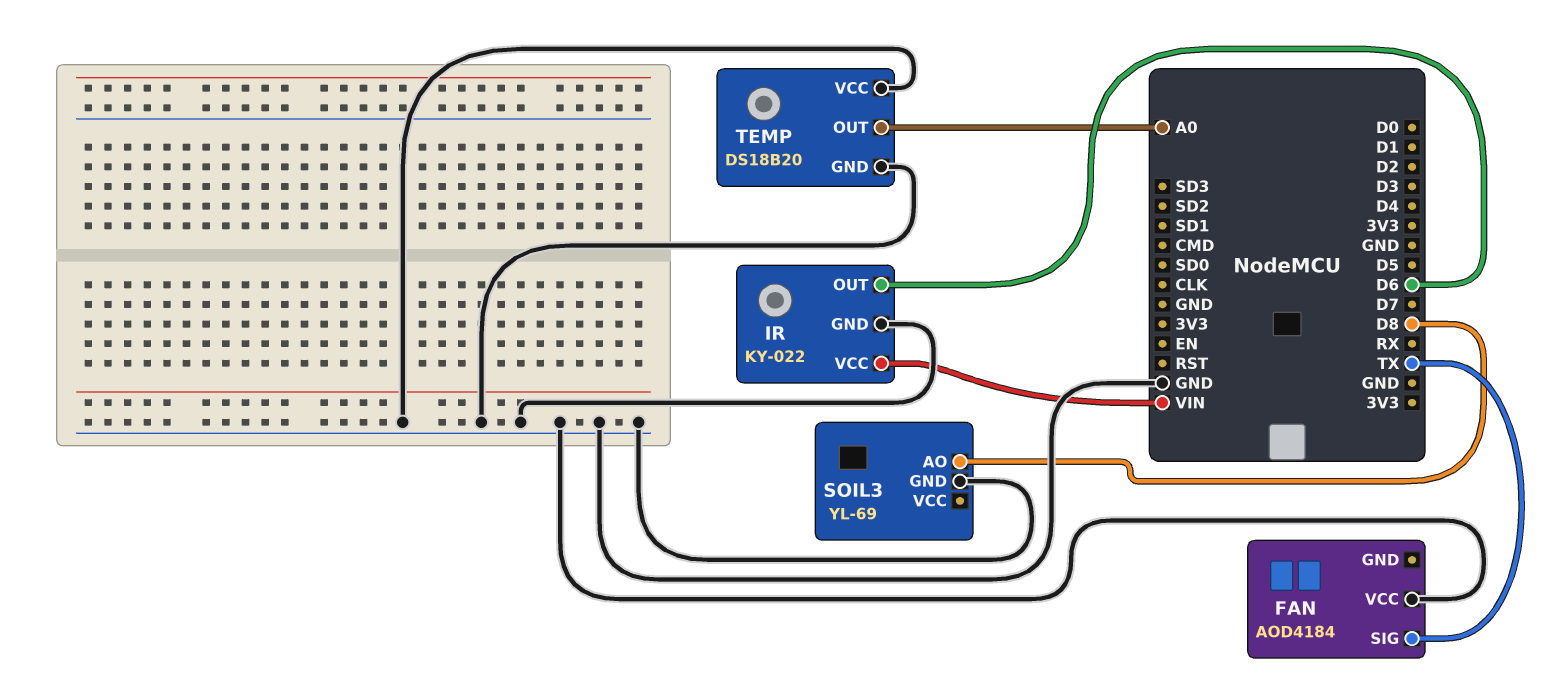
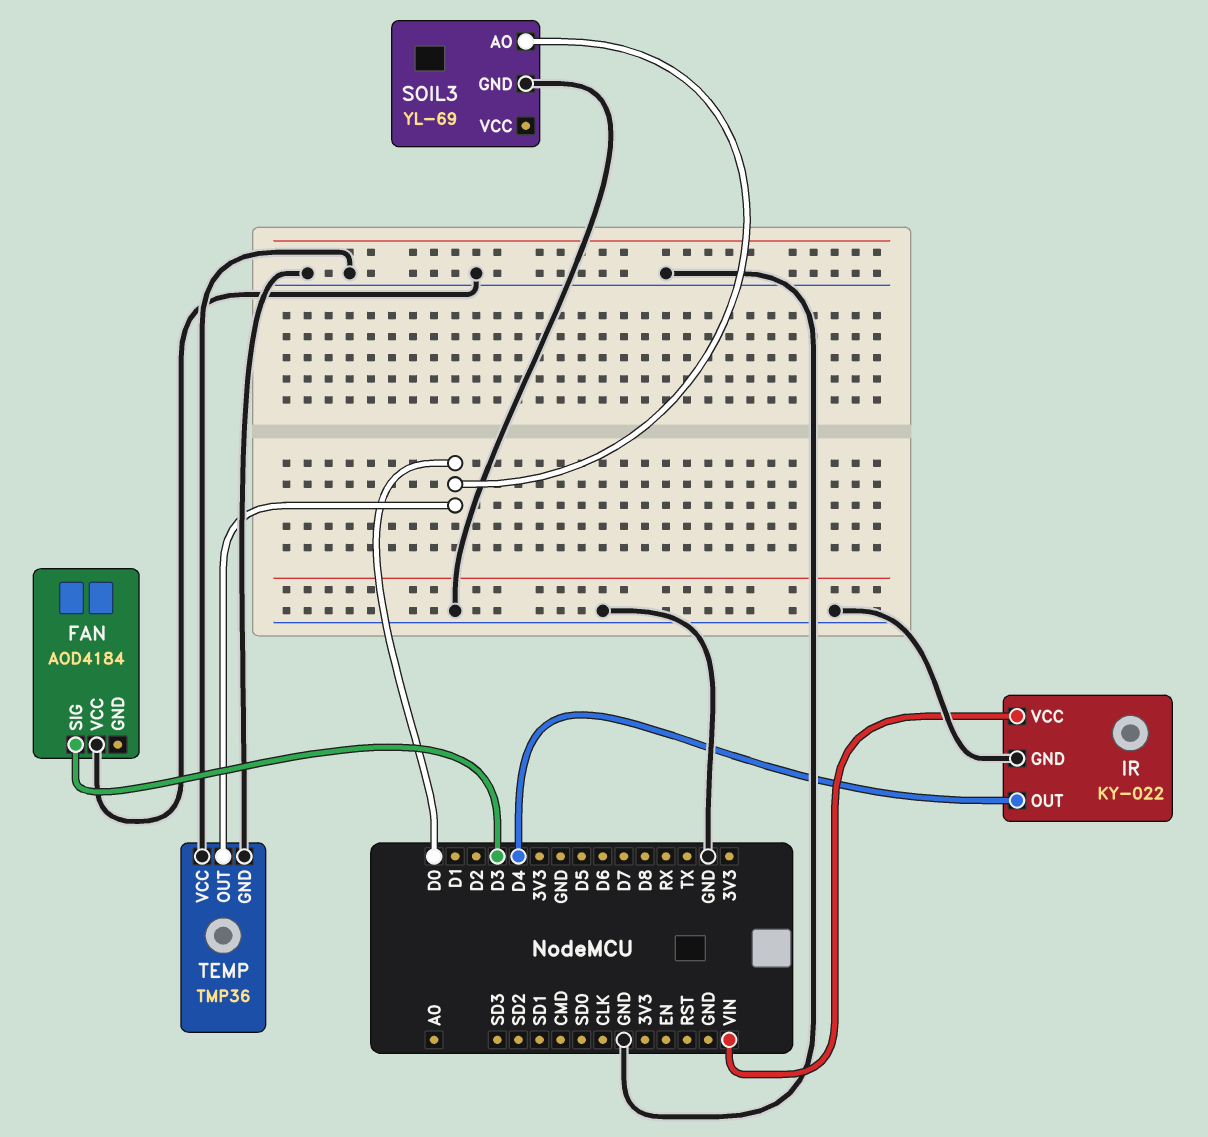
FAN pin SIG: TX -> D3
IR pin OUT: D6 -> D4
SOIL3 pin AO: D8 -> D0
TEMP: DS18B20 -> TMP36
TEMP pin OUT: A0 -> D0

